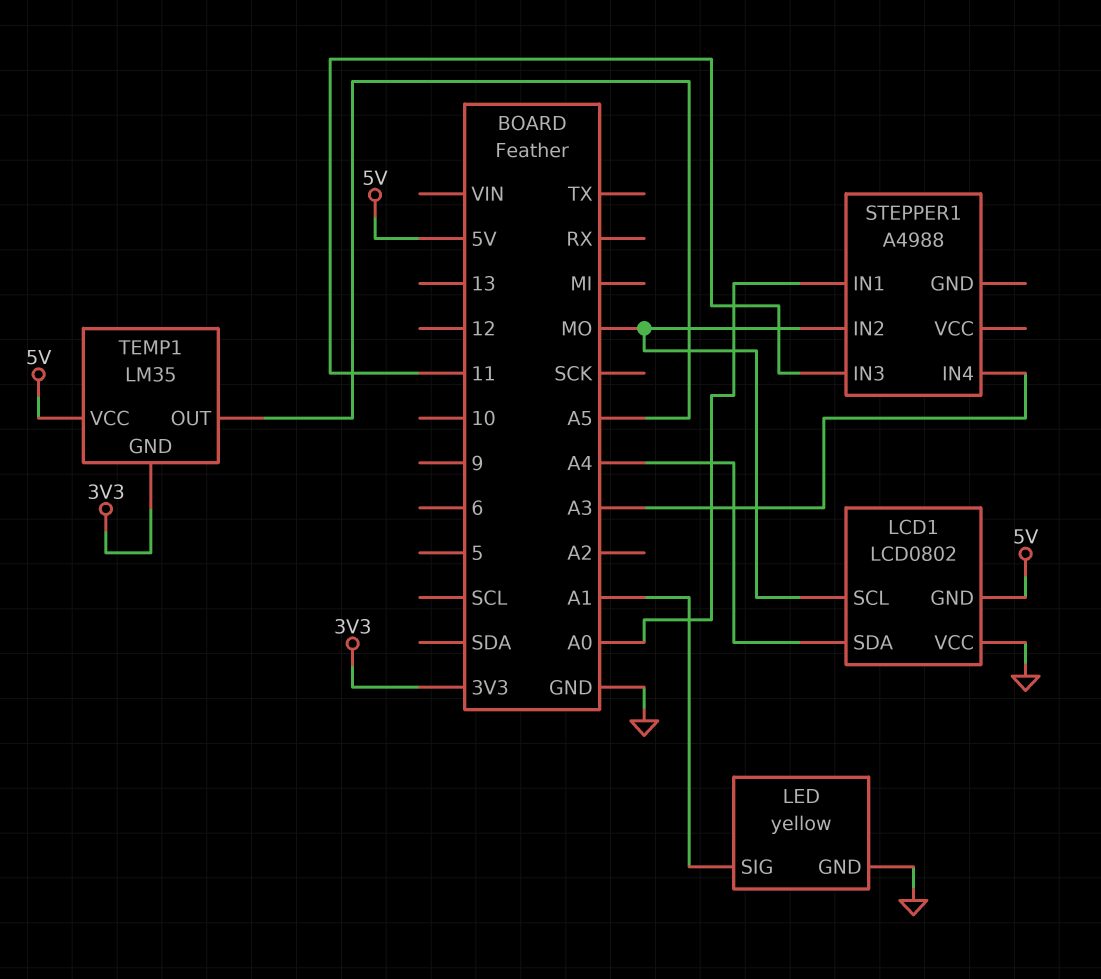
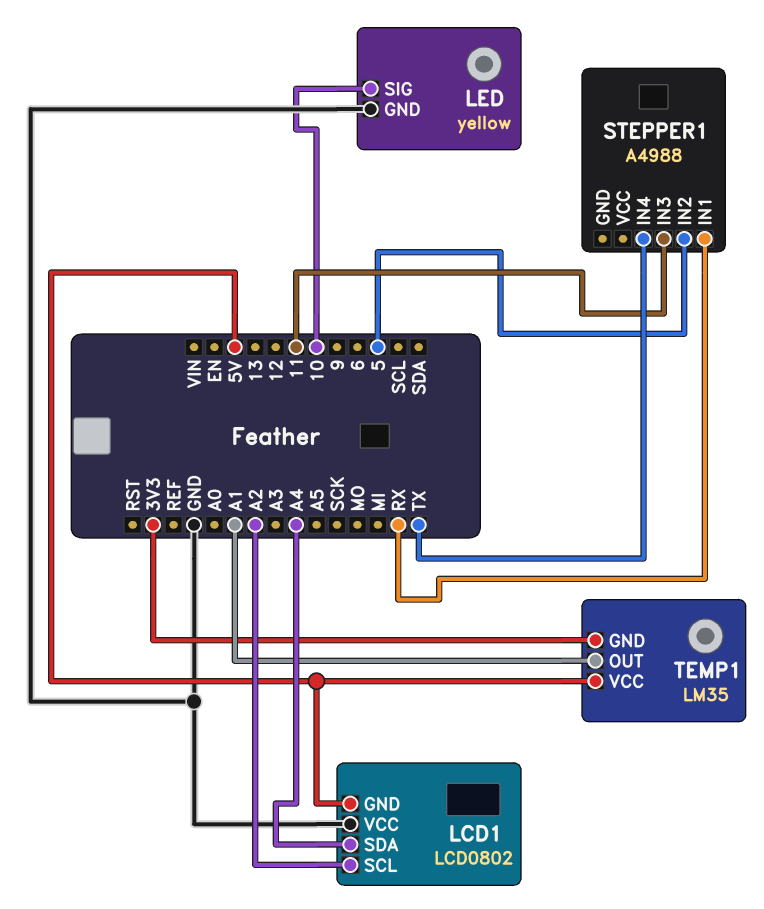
LCD1 pin SCL: MO -> A2
LED pin SIG: A1 -> 10
STEPPER1 pin IN1: A0 -> RX
STEPPER1 pin IN2: MO -> 5
STEPPER1 pin IN4: A3 -> TX
TEMP1 pin OUT: A5 -> A1

